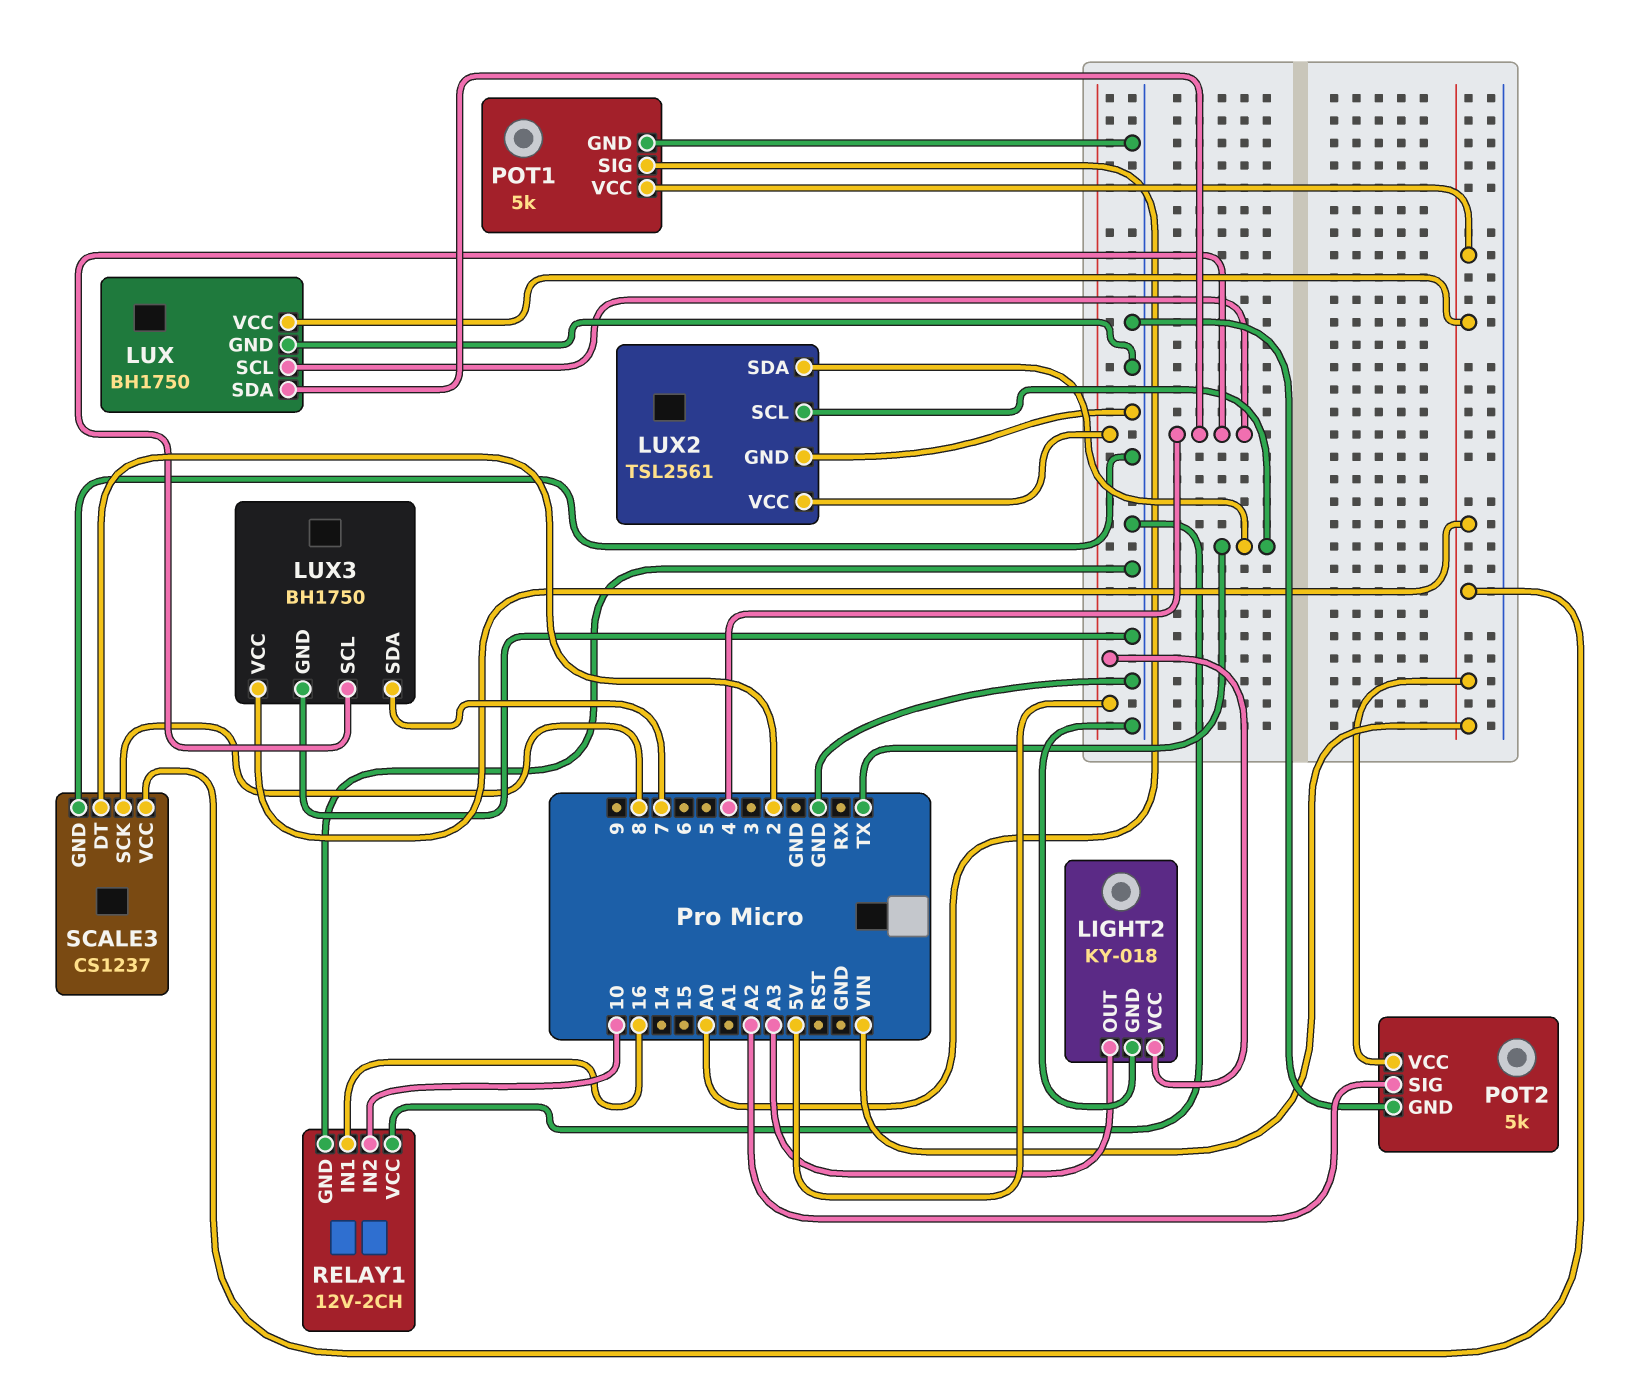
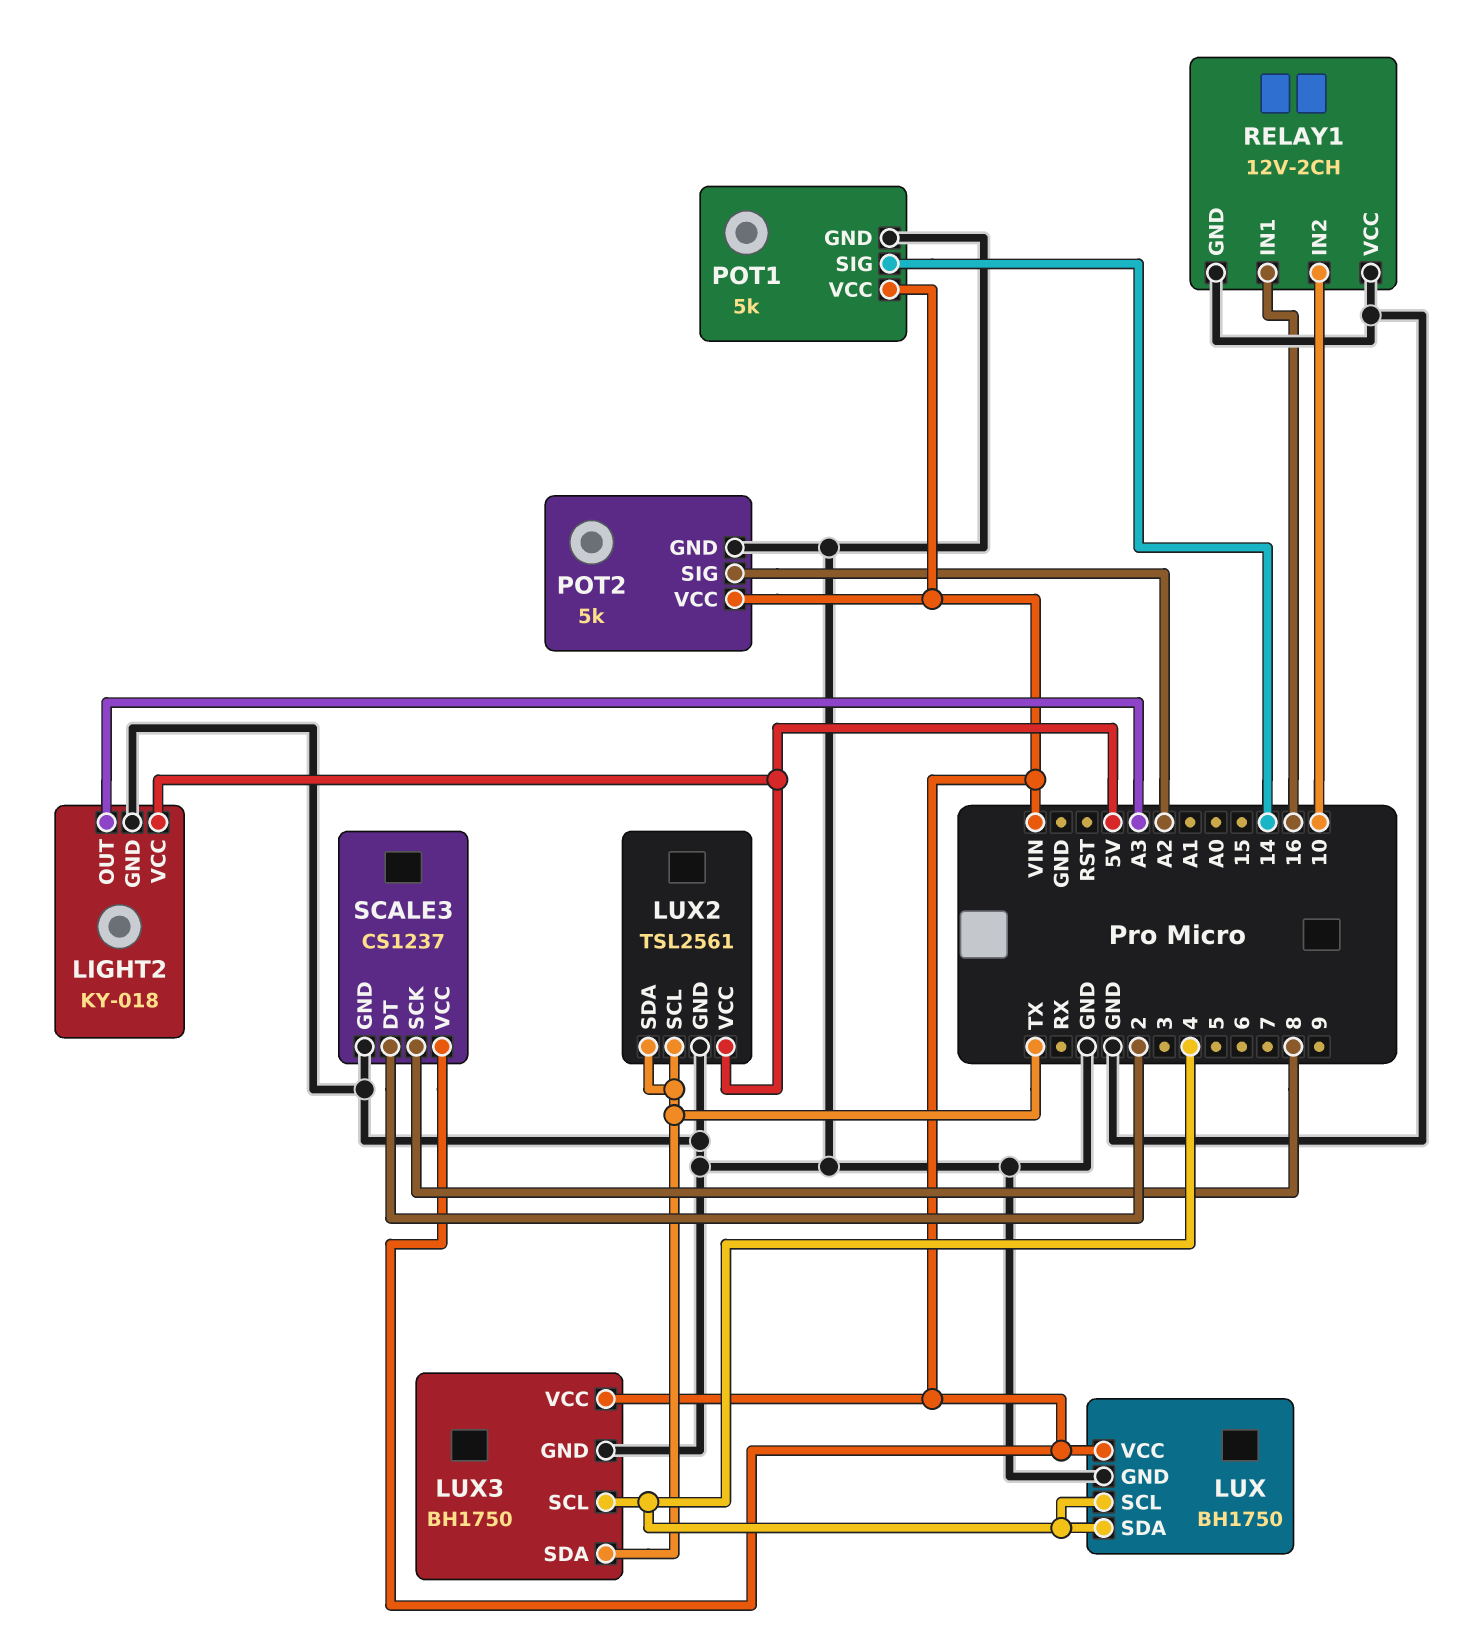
LUX3 pin SDA: 7 -> TX
POT1 pin SIG: A0 -> 14

